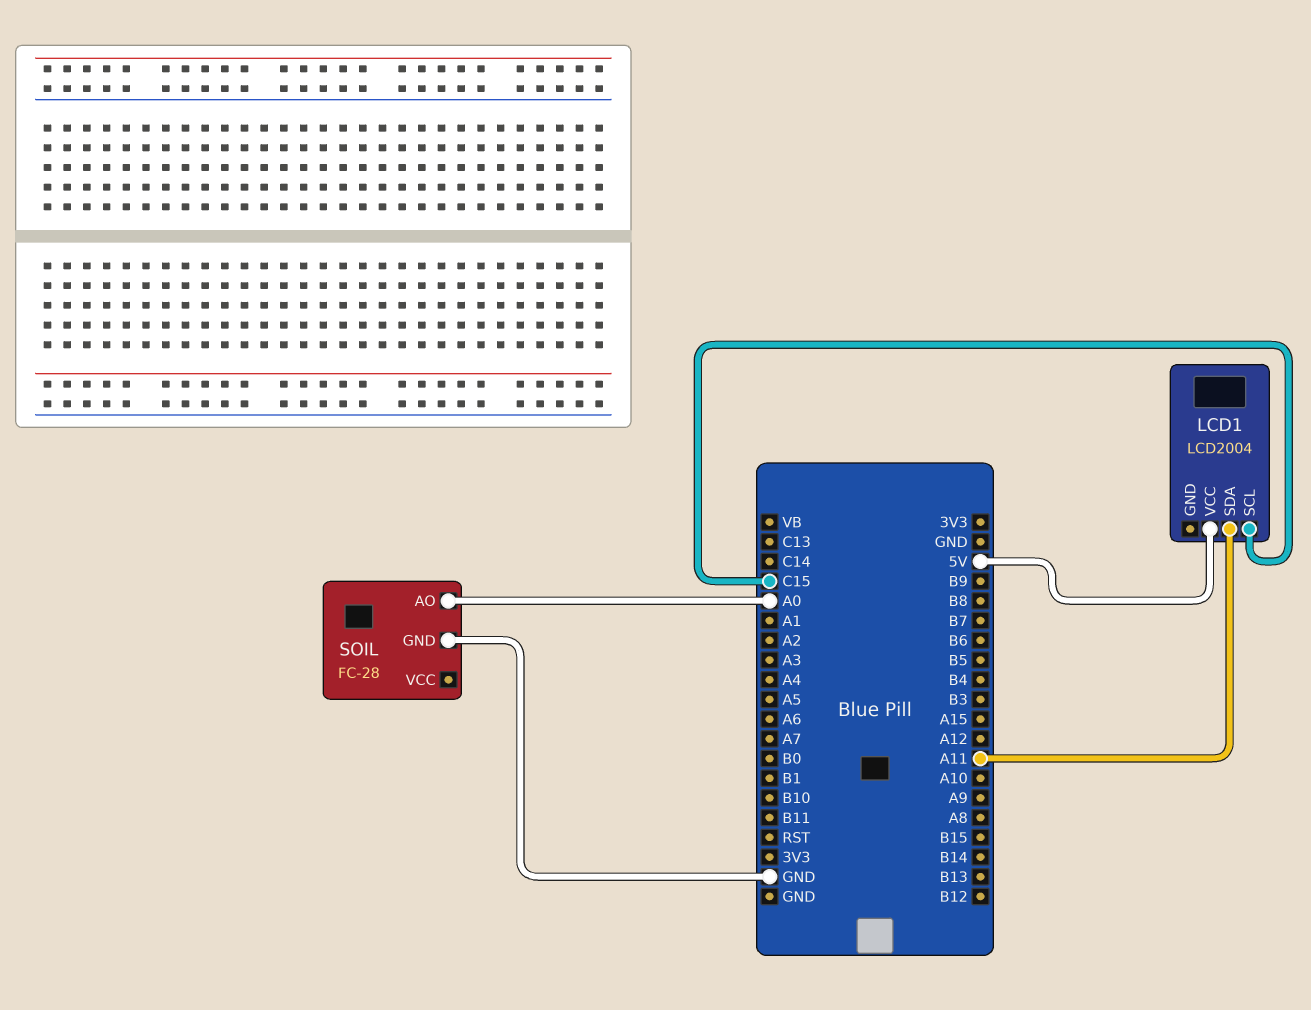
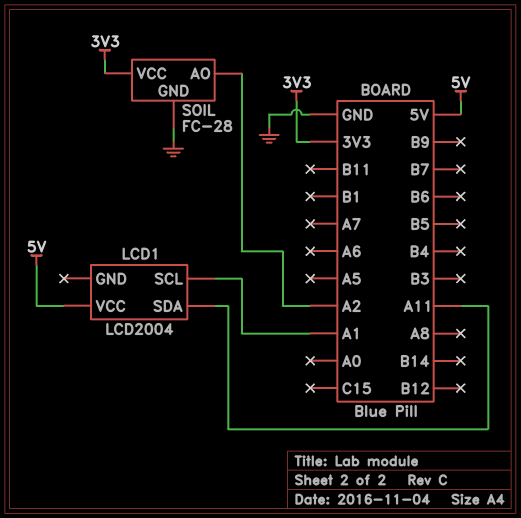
LCD1 pin SCL: C15 -> A1
SOIL pin AO: A0 -> A2
SOIL pin VCC: none -> 3V3

